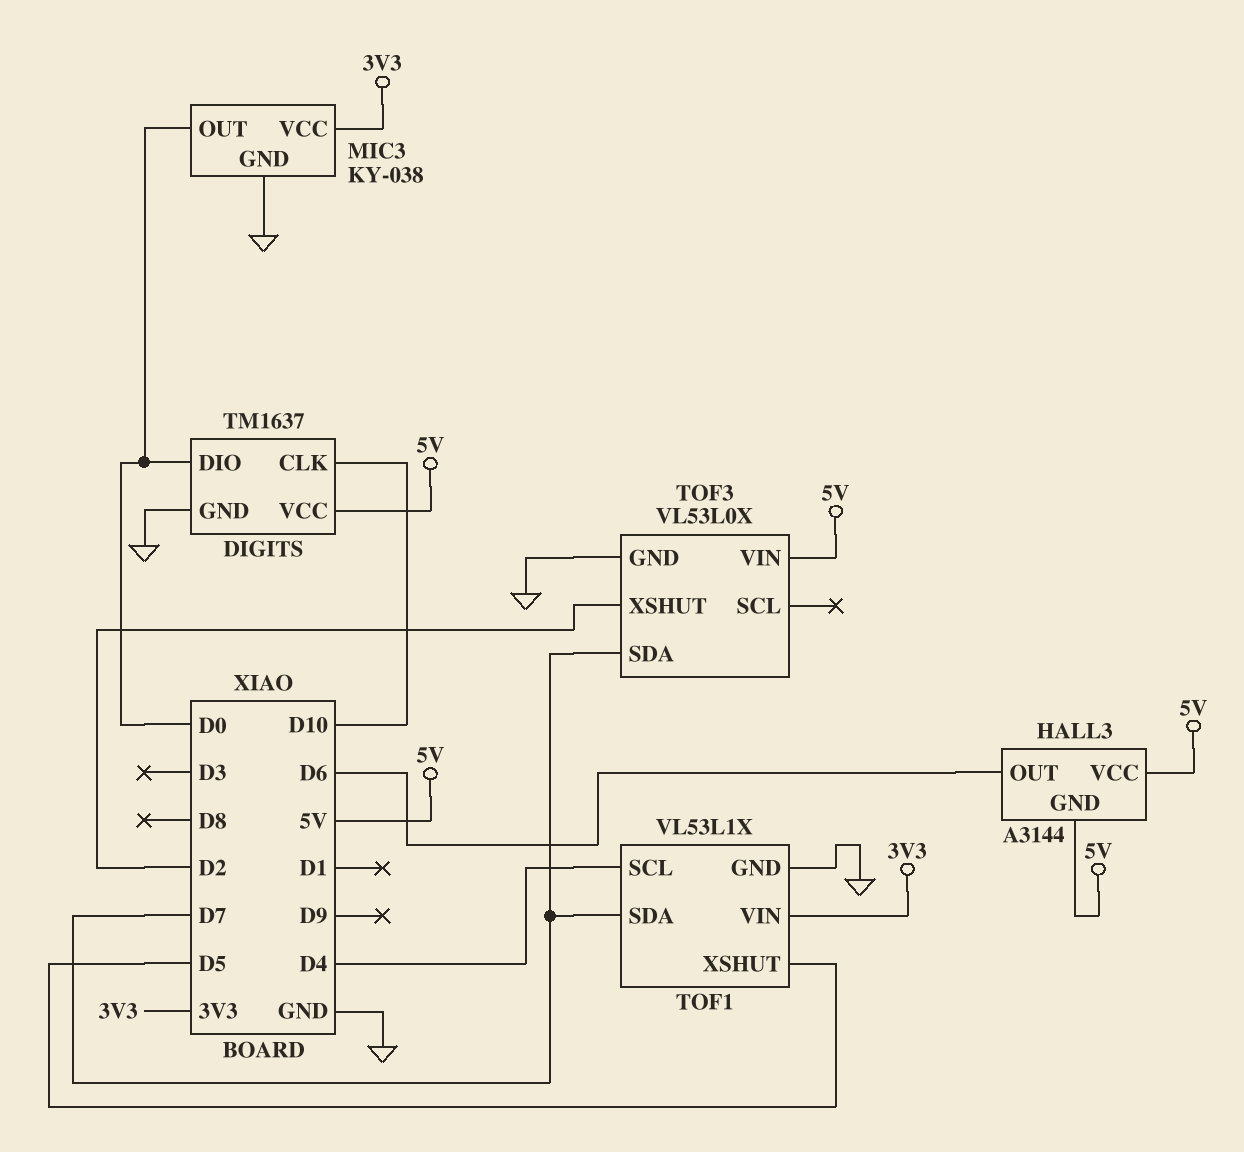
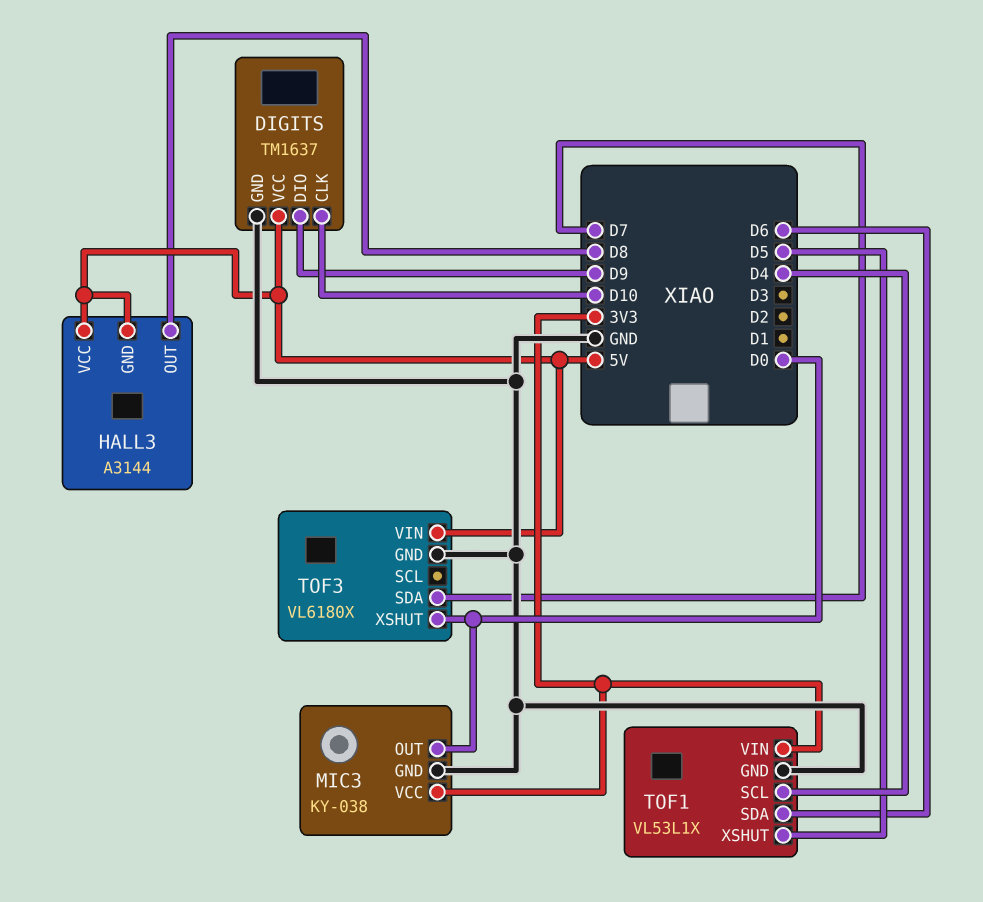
DIGITS pin DIO: D0 -> D9
HALL3 pin OUT: D6 -> D8
TOF1 pin SDA: D7 -> D6
TOF3: VL53L0X -> VL6180X
TOF3 pin XSHUT: D2 -> D0

